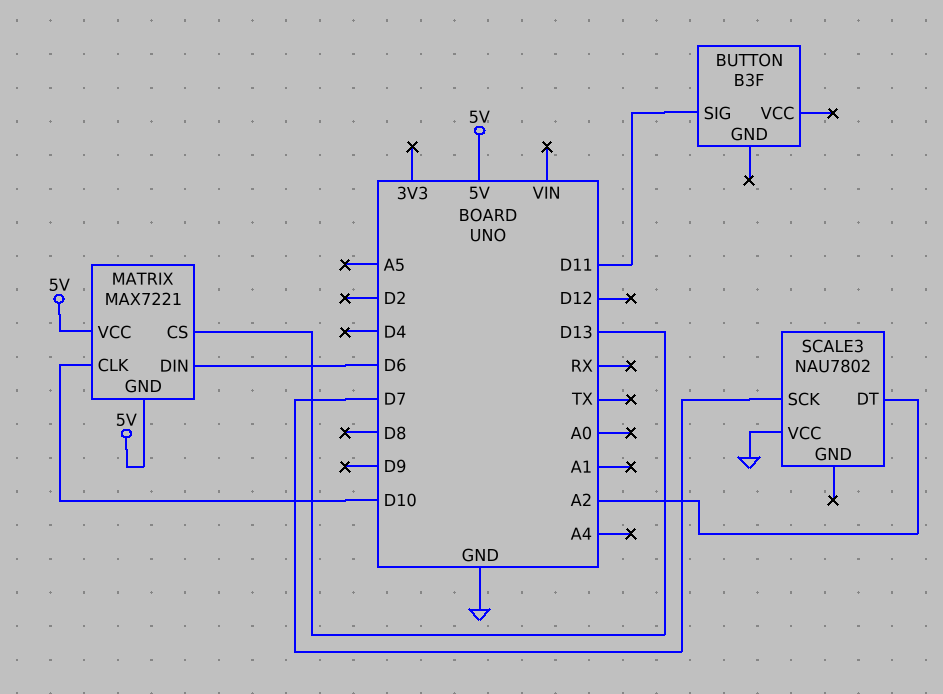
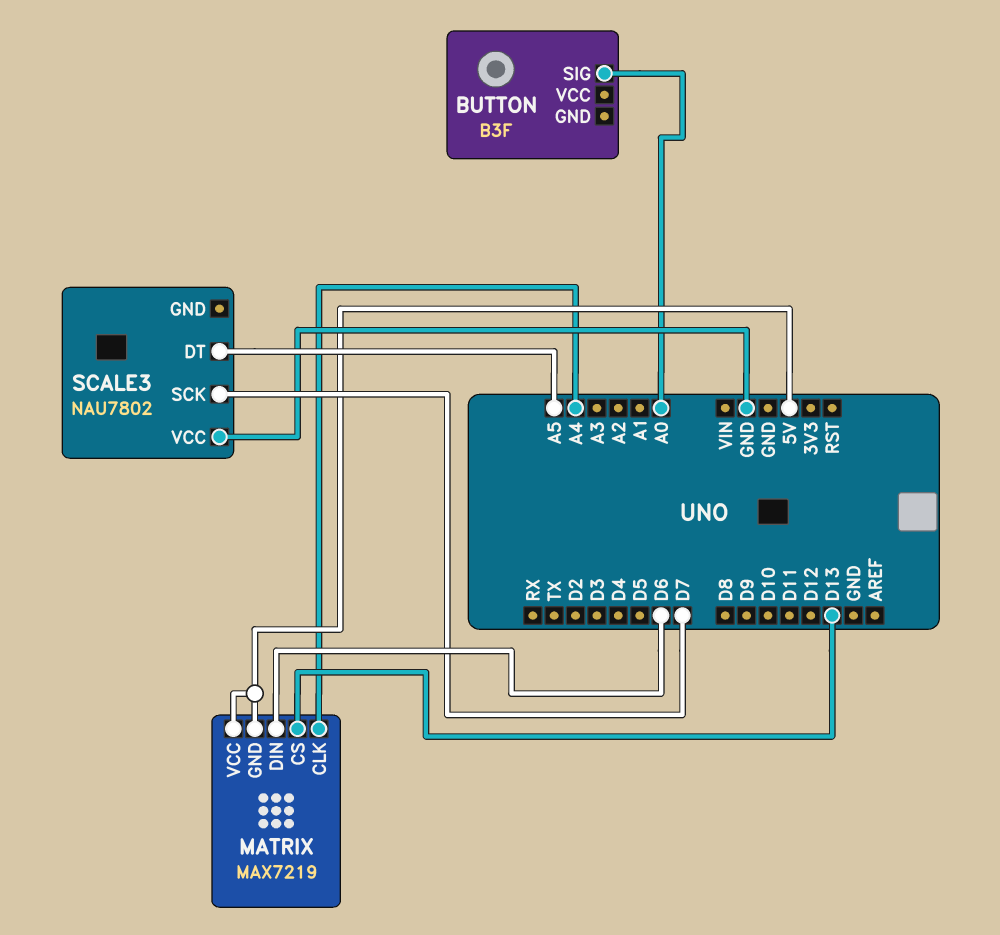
BUTTON pin SIG: D11 -> A0
MATRIX: MAX7221 -> MAX7219
MATRIX pin CLK: D10 -> A4
SCALE3 pin DT: A2 -> A5

